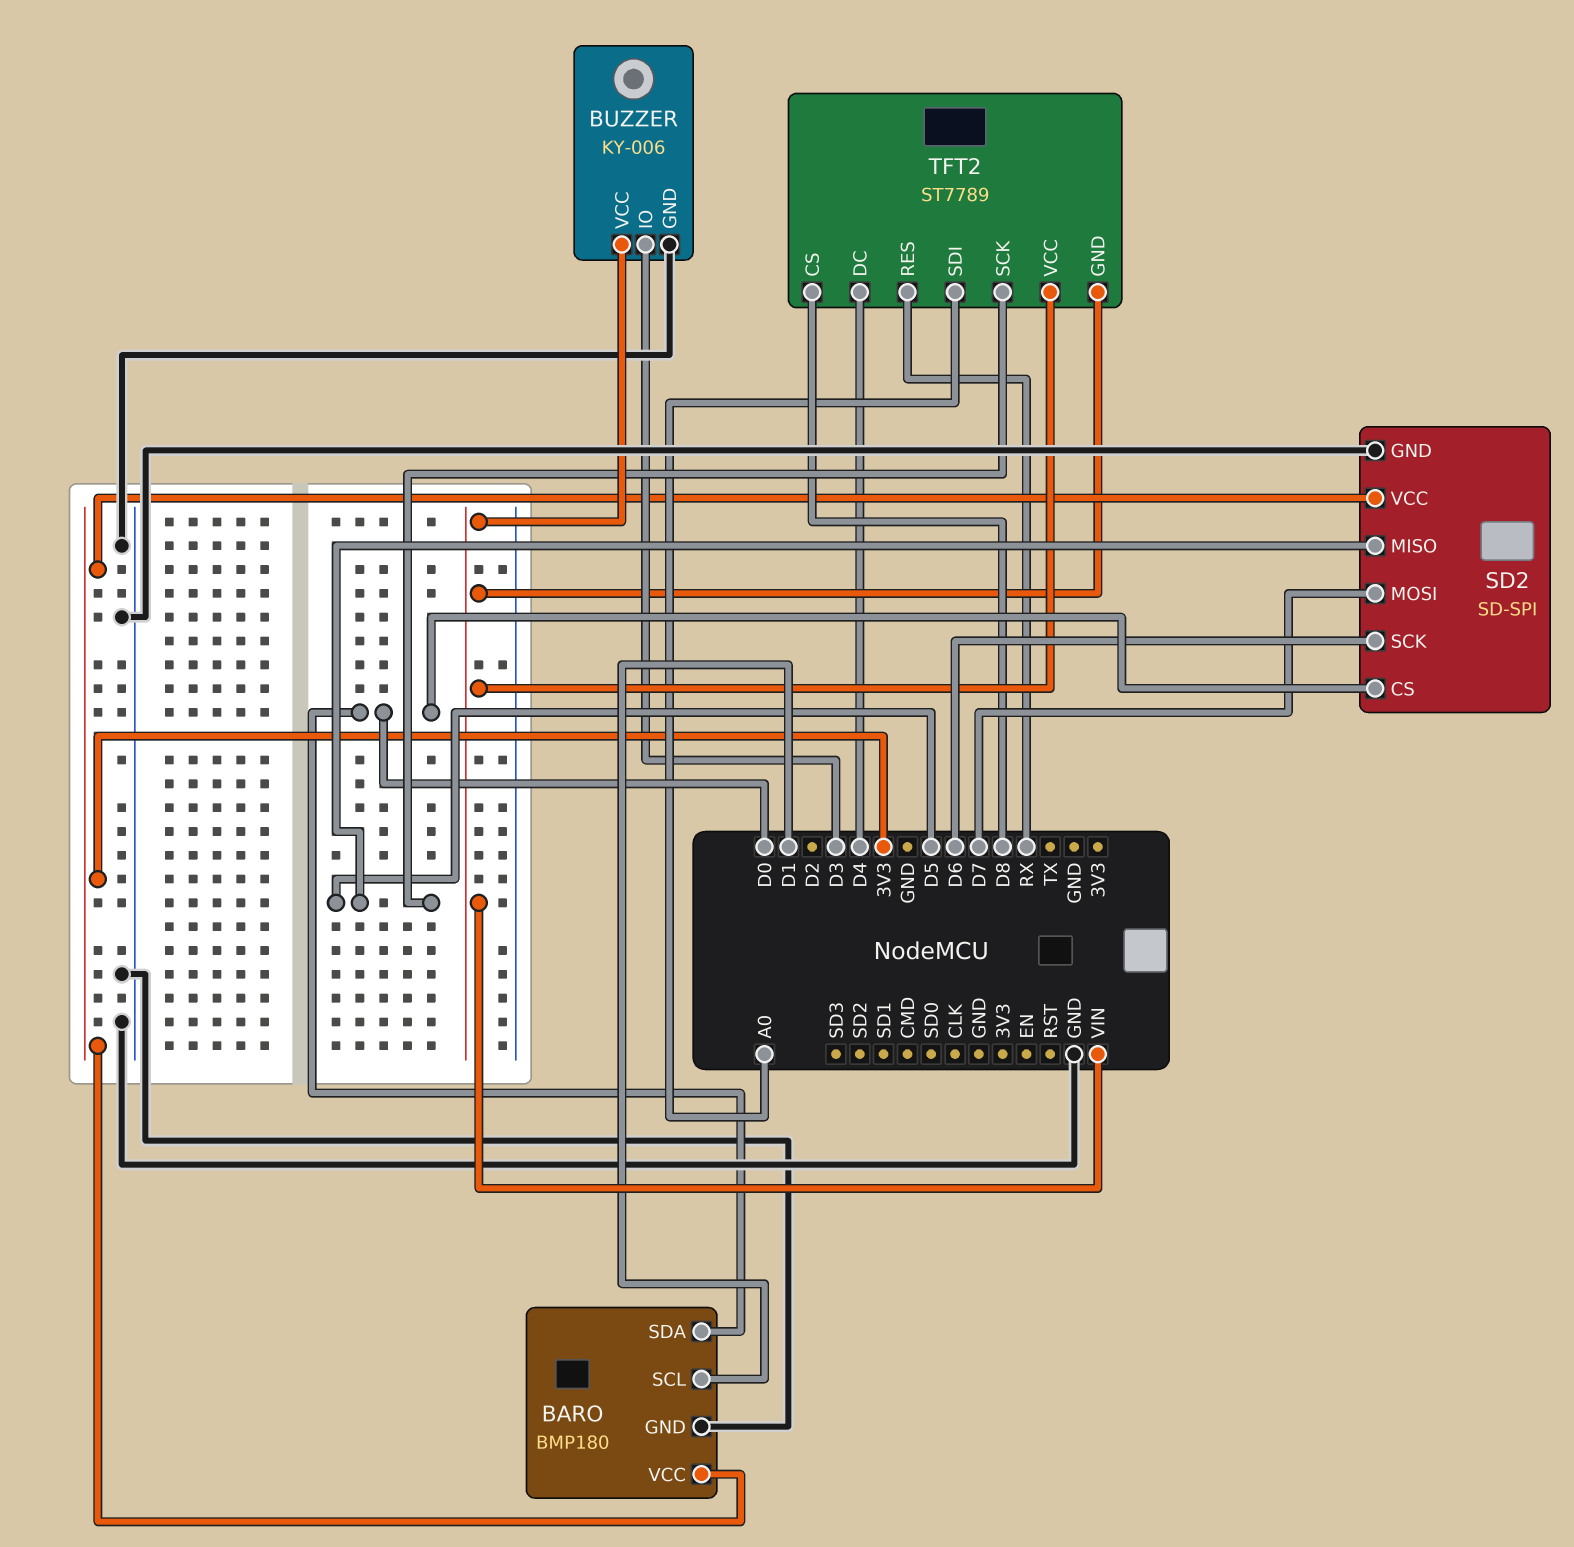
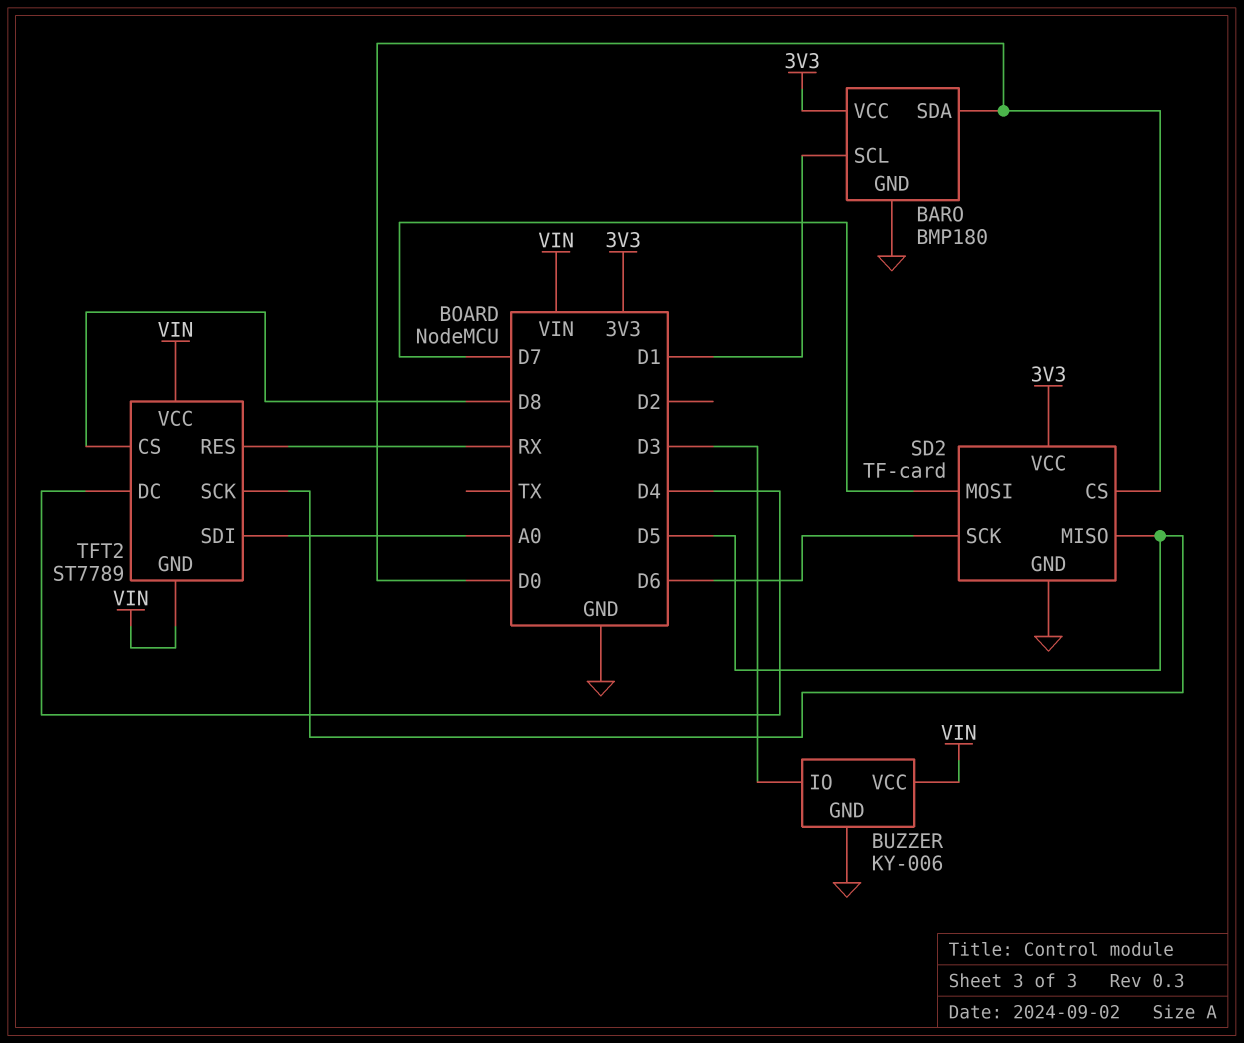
SD2: SD-SPI -> TF-card

